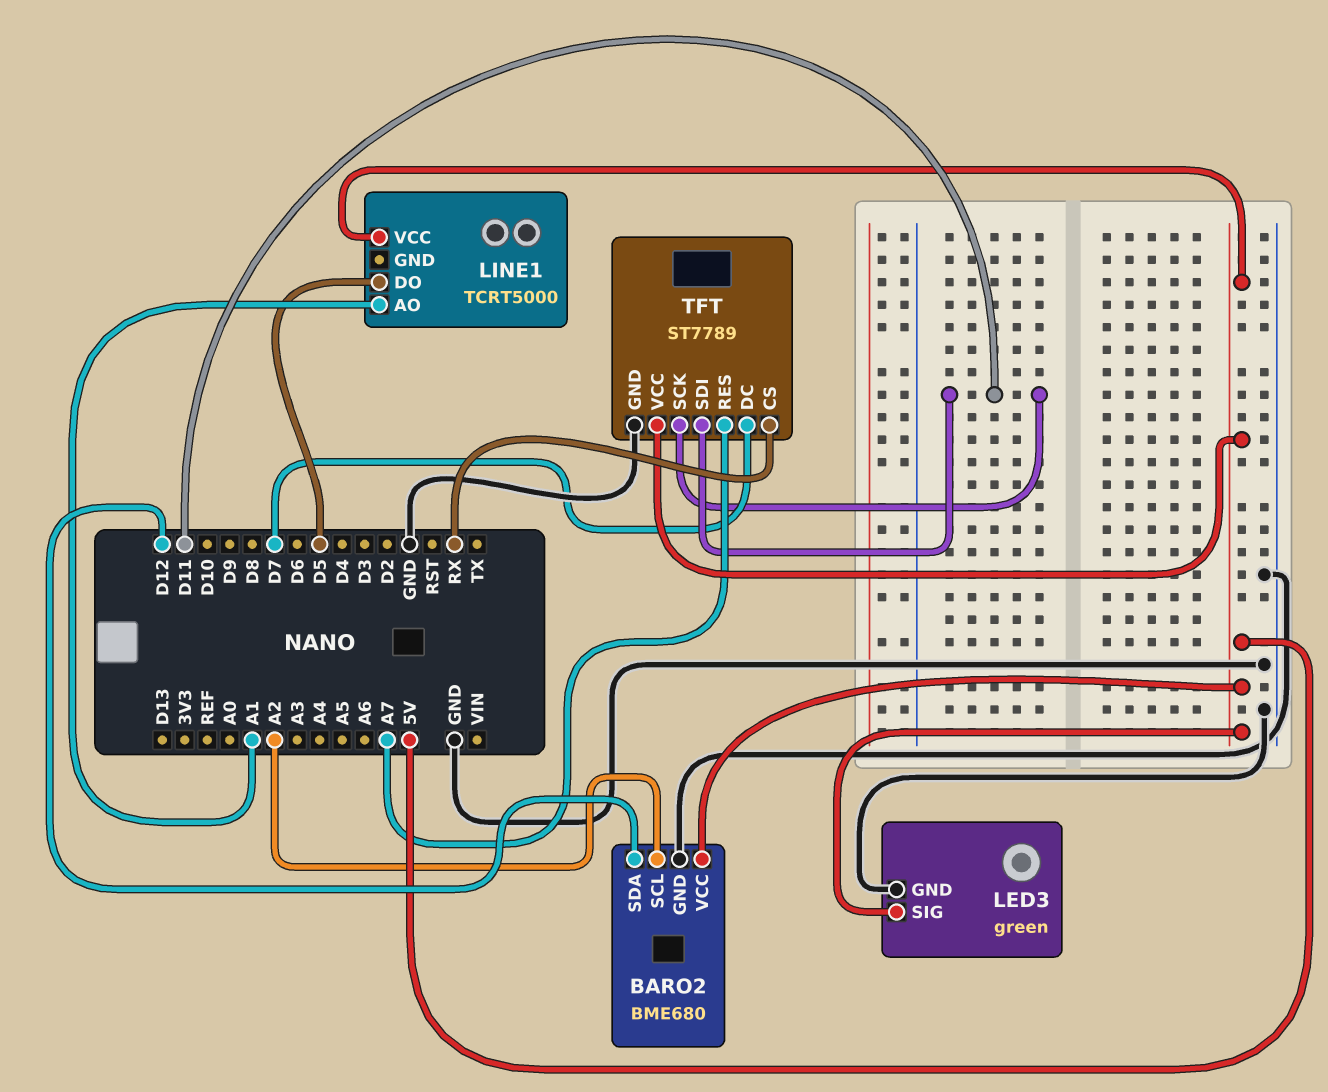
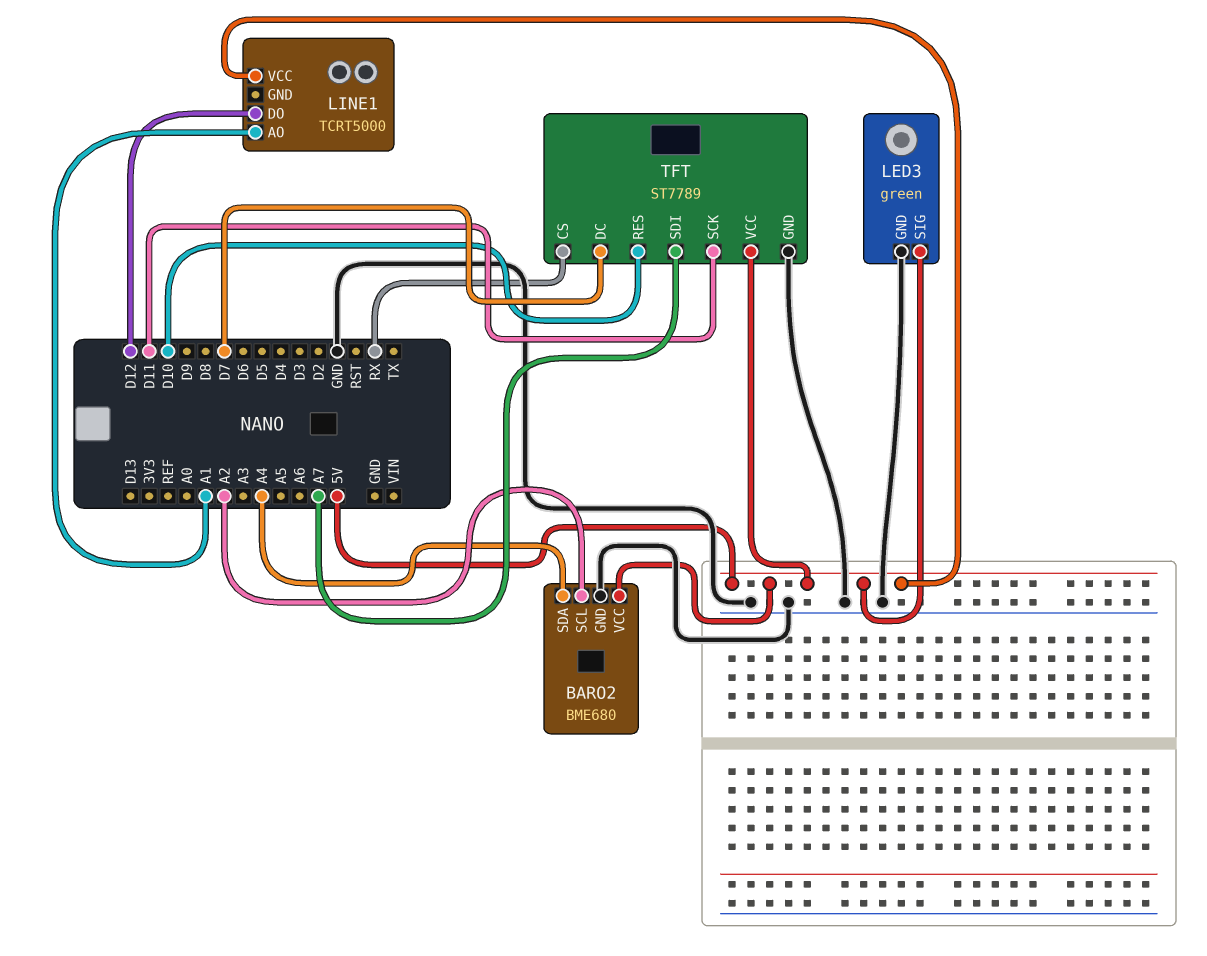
BARO2 pin SDA: D12 -> A4
LINE1 pin DO: D5 -> D12
TFT pin RES: A7 -> D10
TFT pin SDI: D11 -> A7

